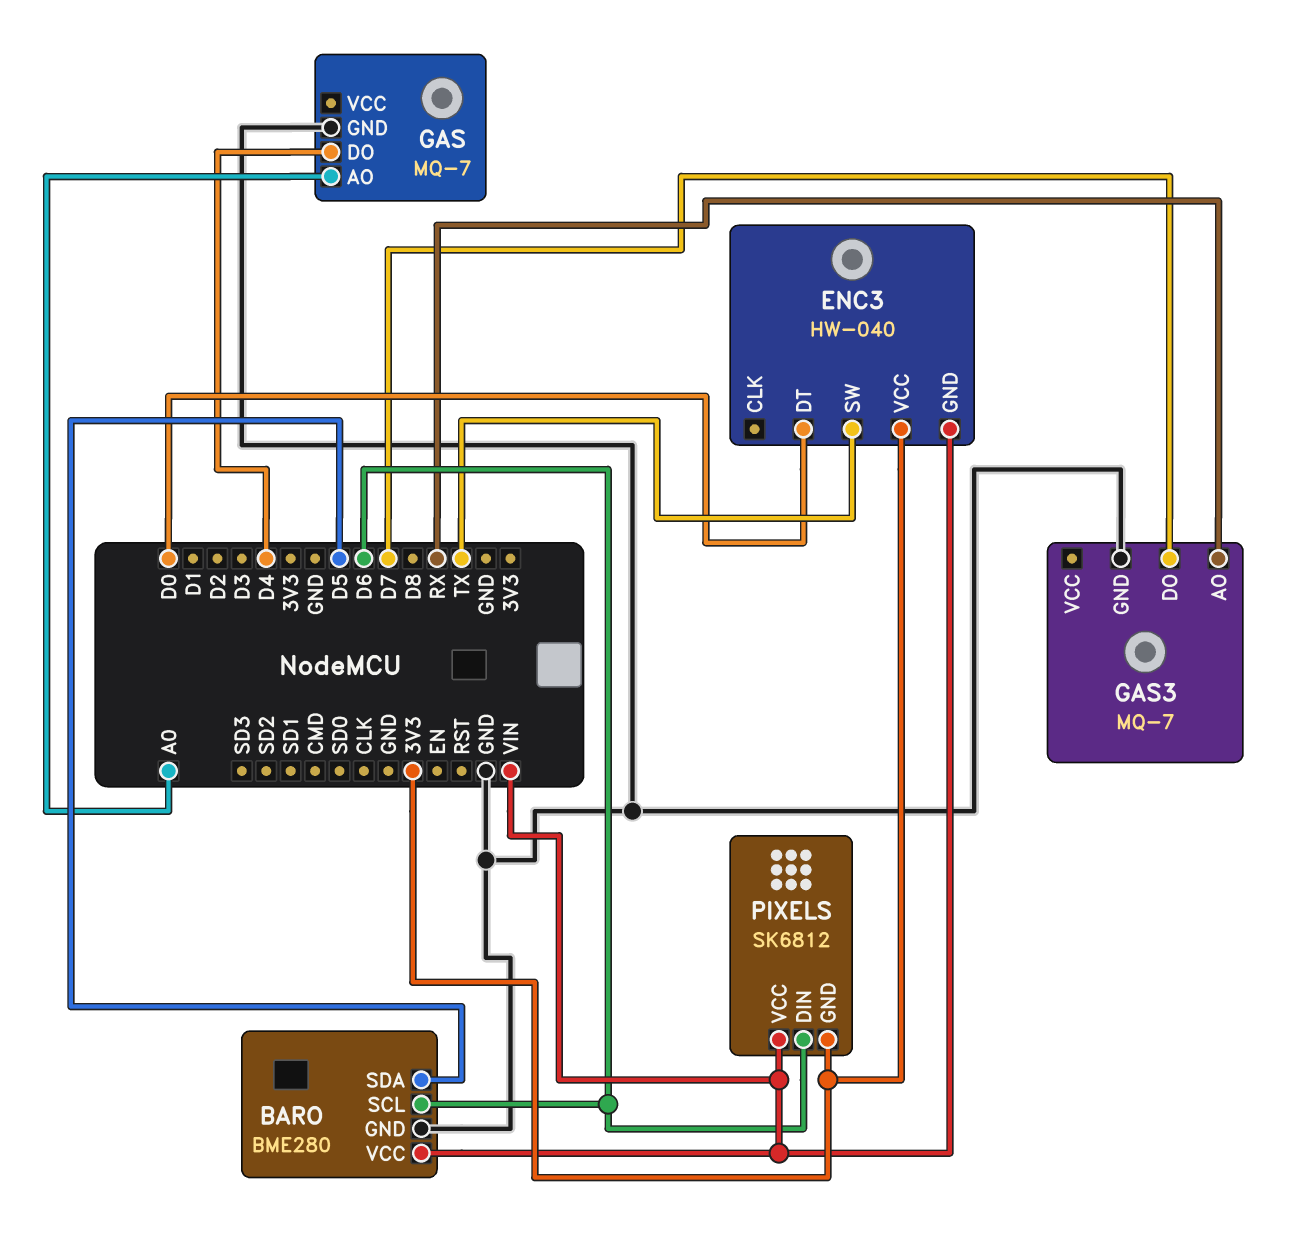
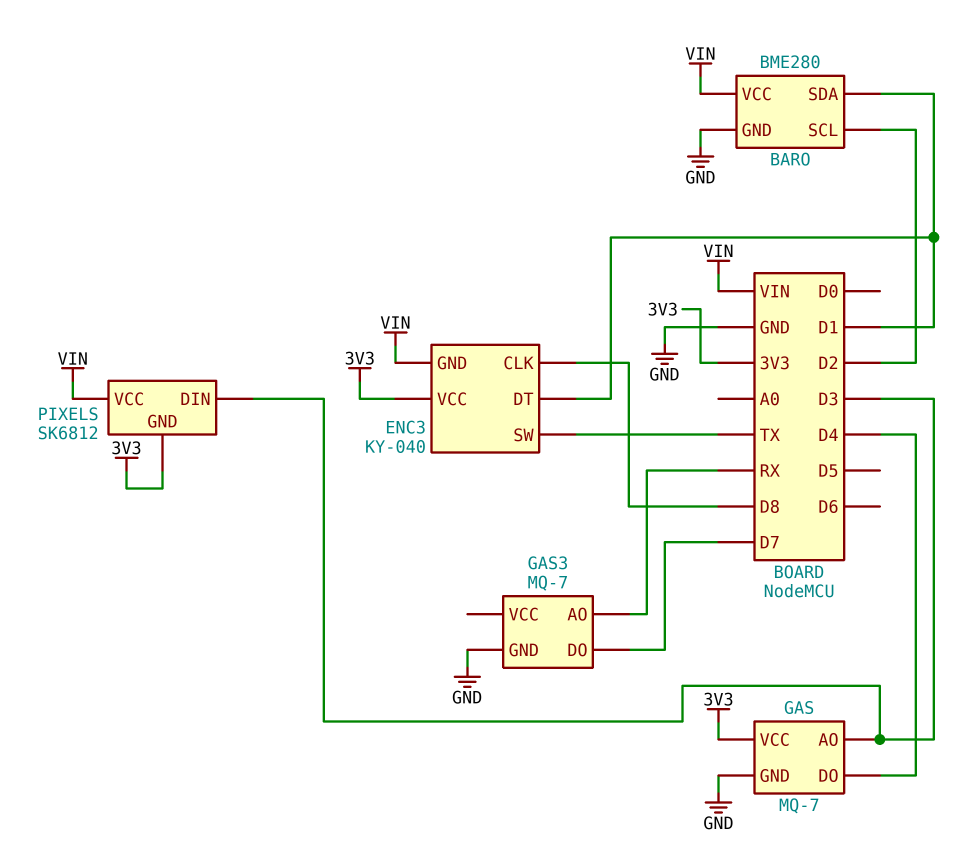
BARO pin SCL: D6 -> D2
BARO pin SDA: D5 -> D1
ENC3: HW-040 -> KY-040
ENC3 pin CLK: none -> D8
ENC3 pin DT: D0 -> D1
GAS pin AO: A0 -> D3
GAS pin VCC: none -> 3V3
PIXELS pin DIN: D6 -> D3

